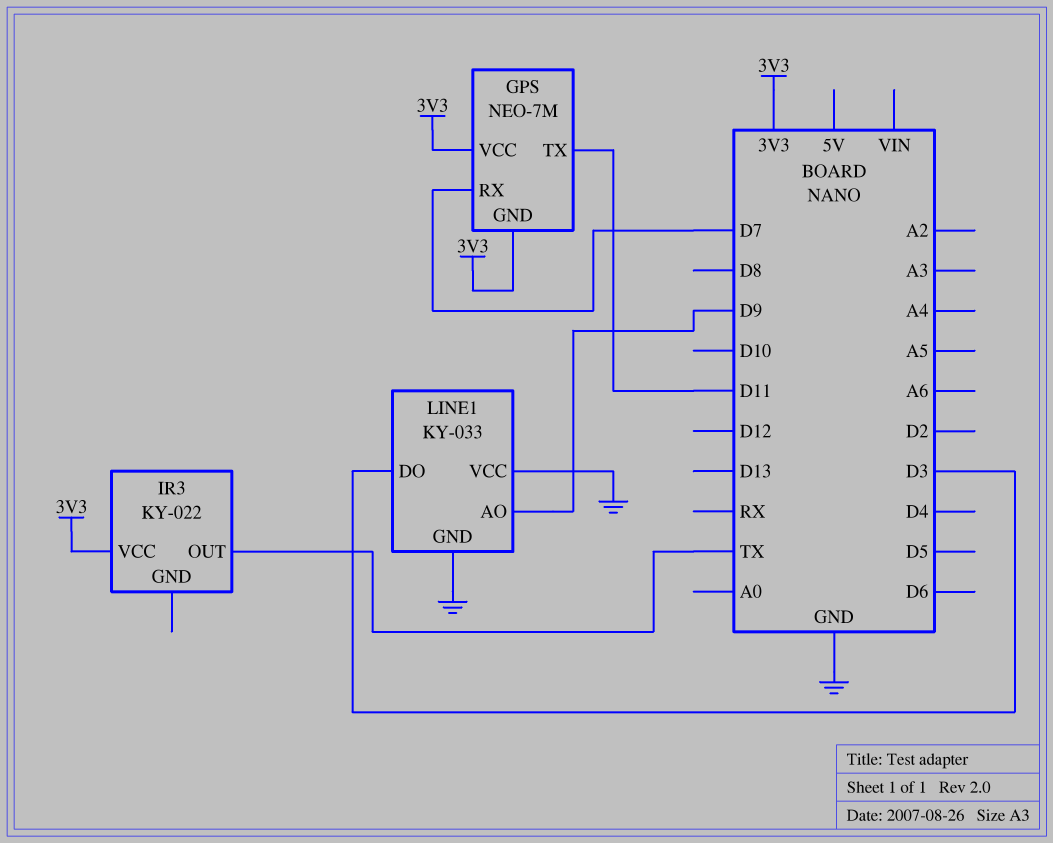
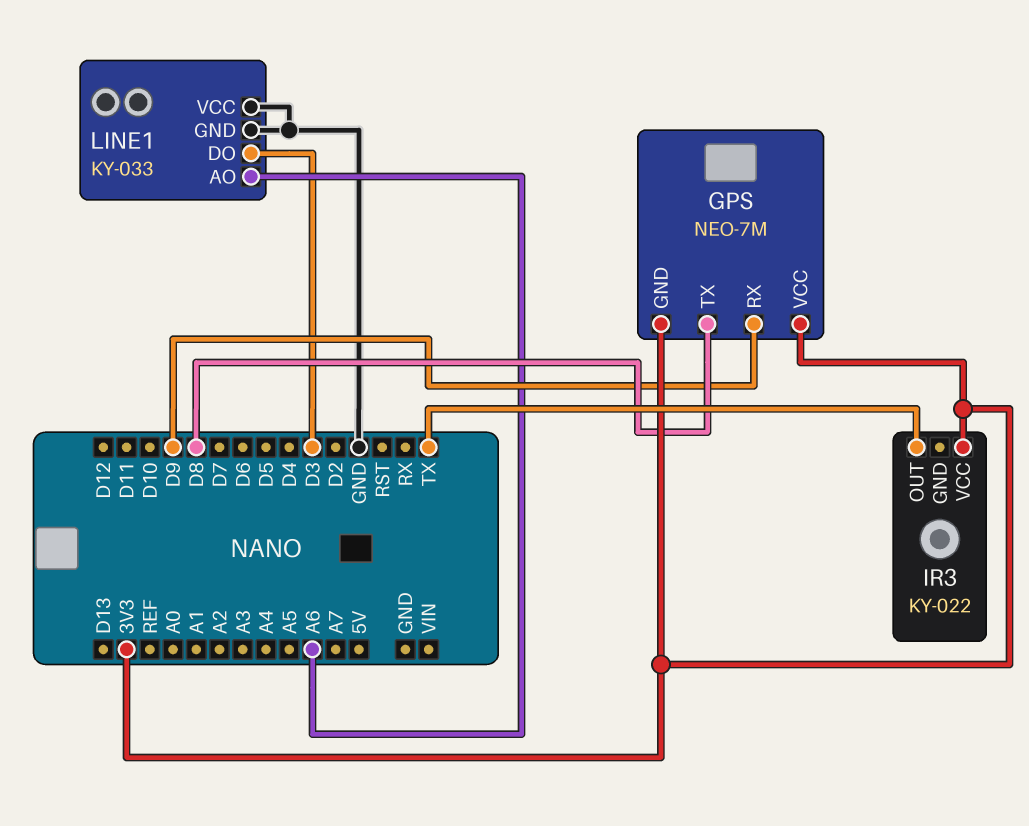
GPS pin RX: D7 -> D9
GPS pin TX: D11 -> D8
LINE1 pin AO: D9 -> A6

